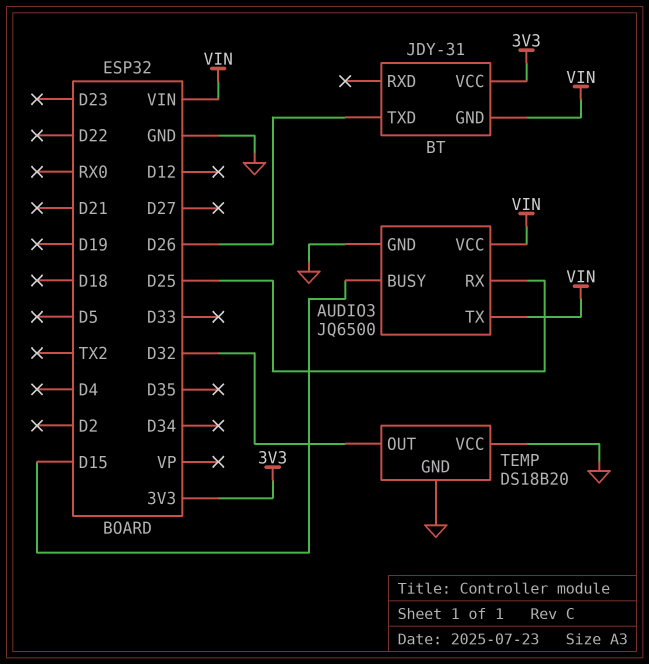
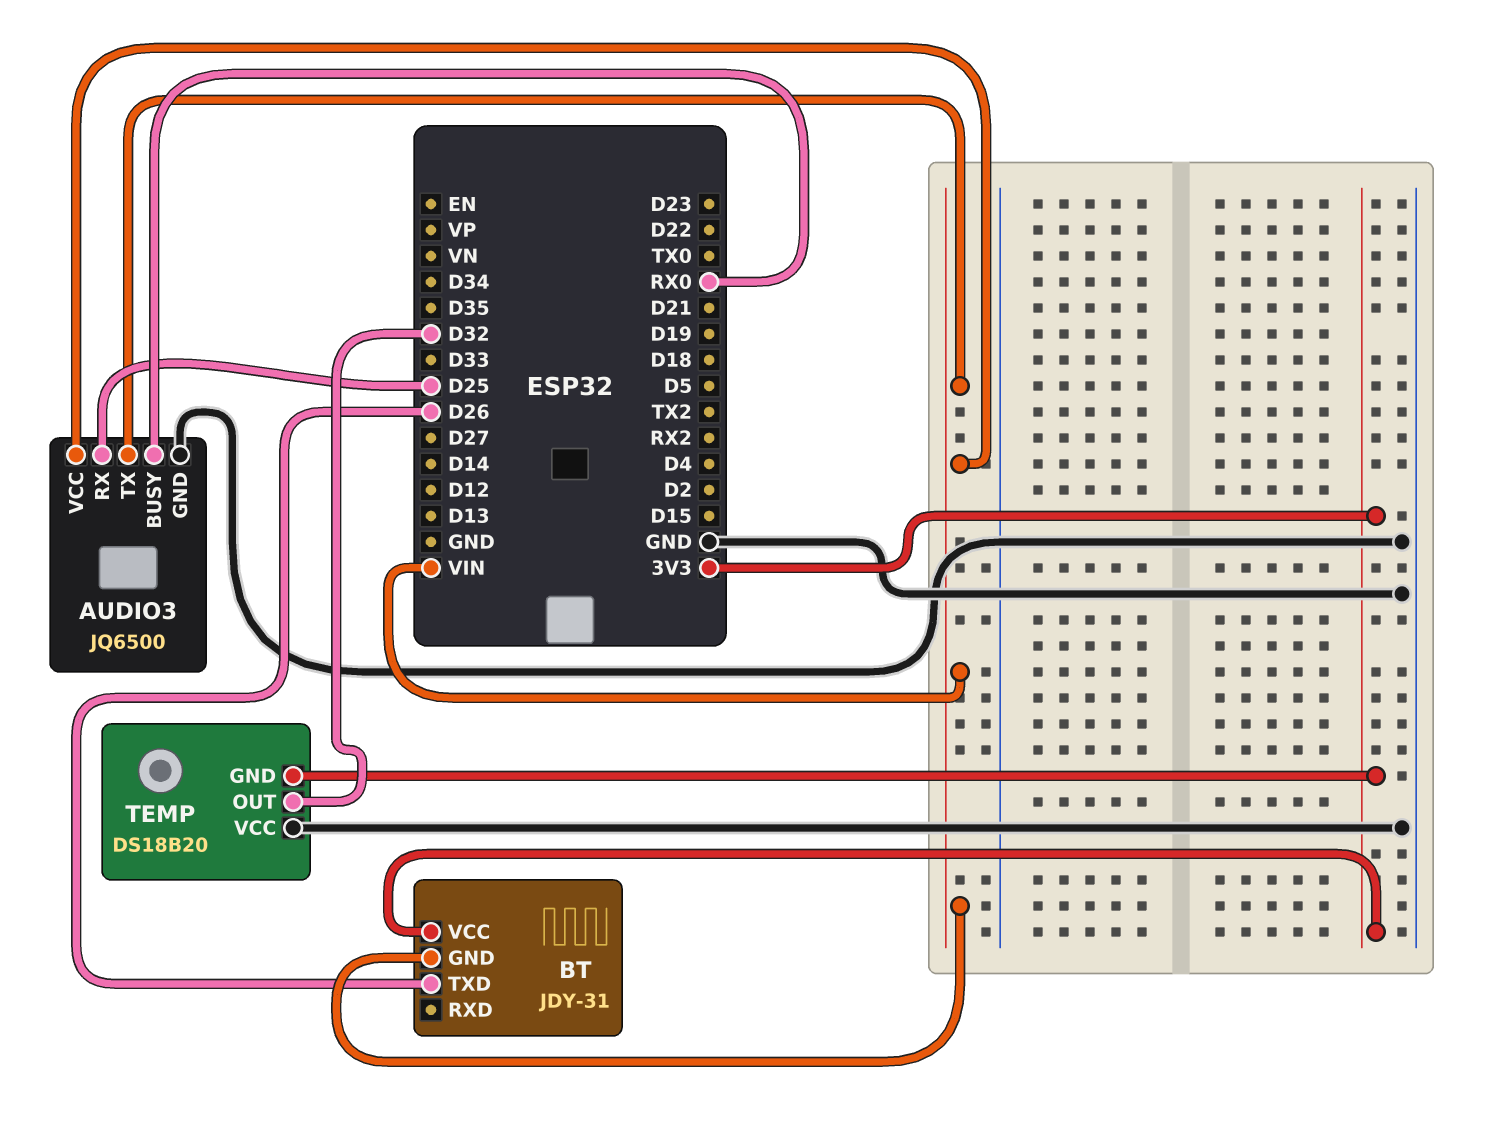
AUDIO3 pin BUSY: D15 -> RX0
TEMP pin GND: GND -> 3V3

